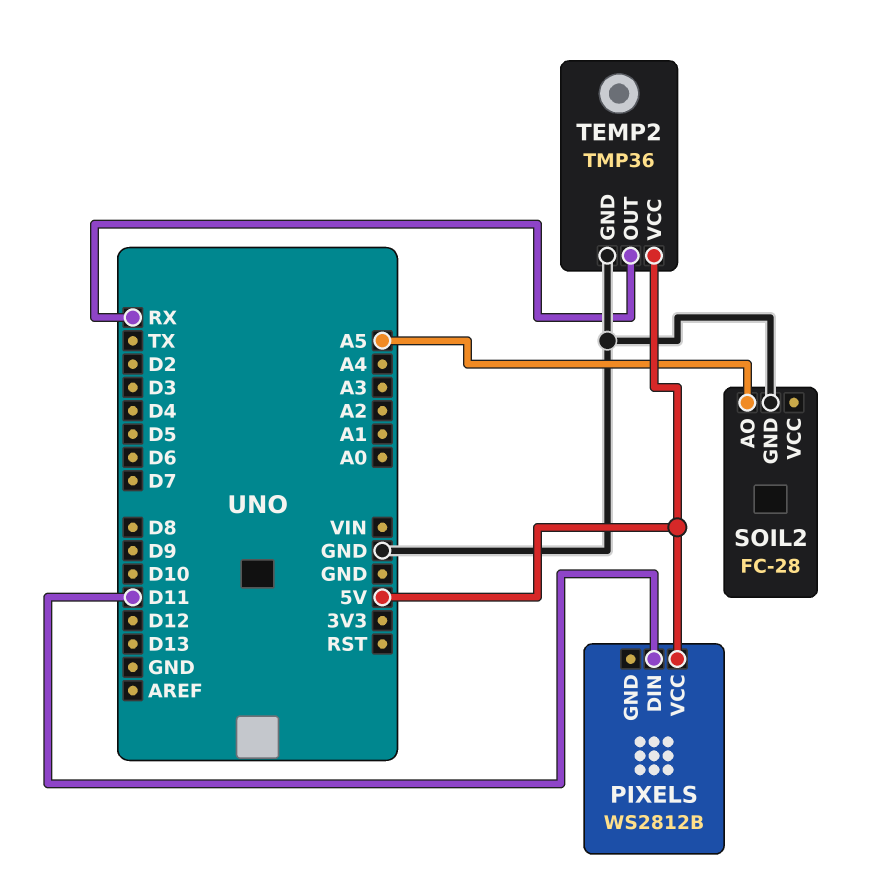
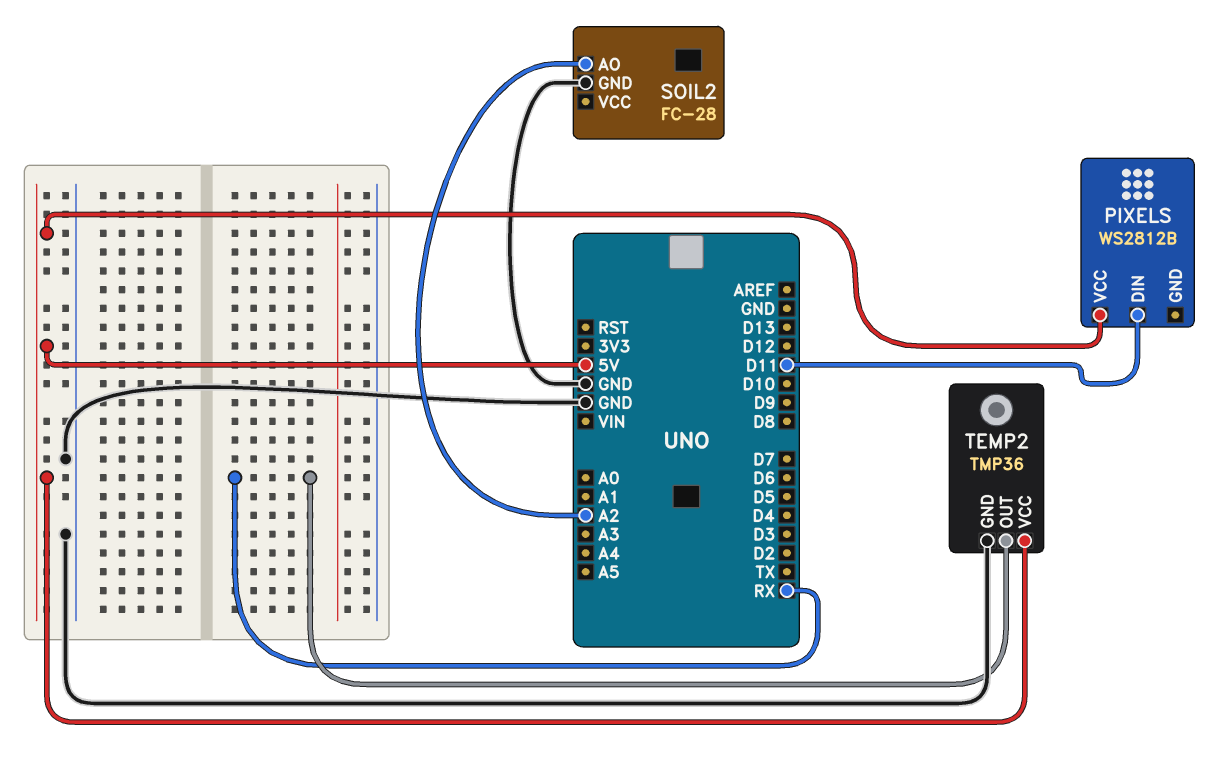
SOIL2 pin AO: A5 -> A2

